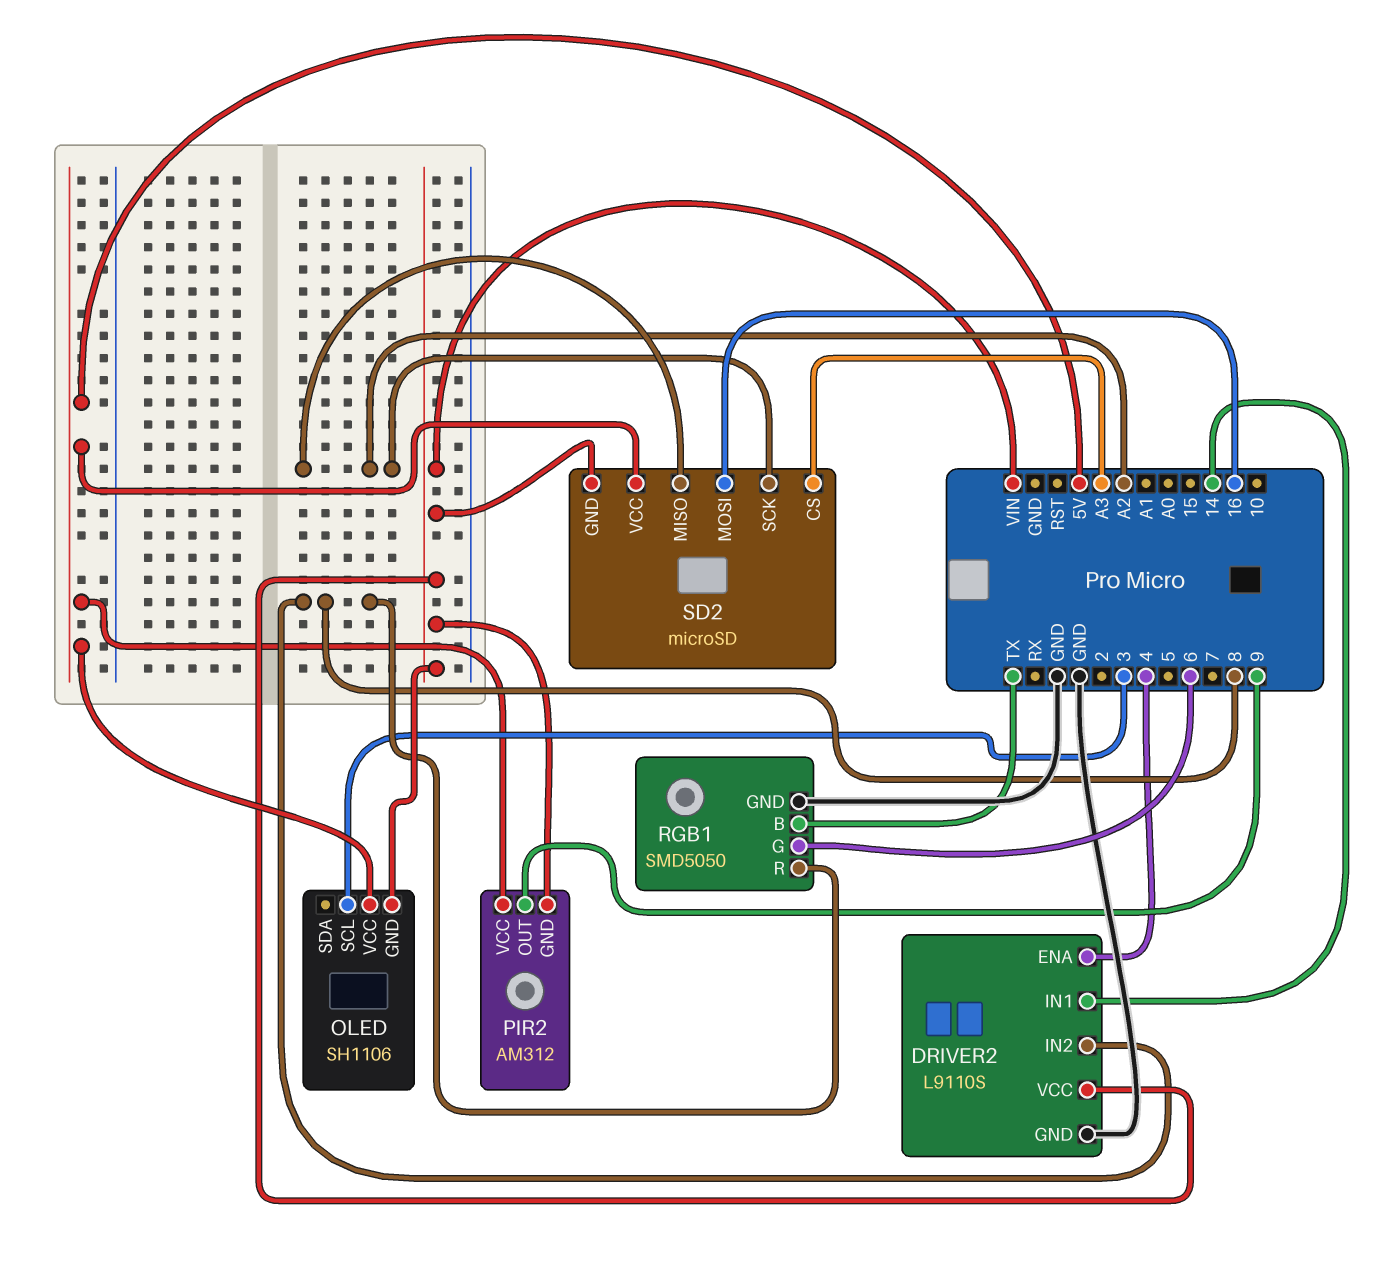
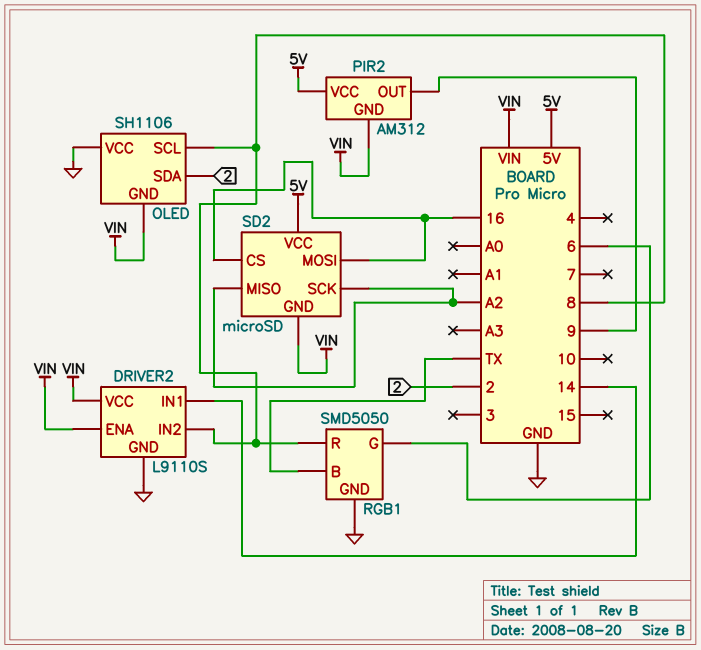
DRIVER2 pin ENA: 4 -> VIN
OLED pin SCL: 3 -> 8
OLED pin SDA: none -> 2
OLED pin VCC: 5V -> GND
SD2 pin CS: A3 -> 16

